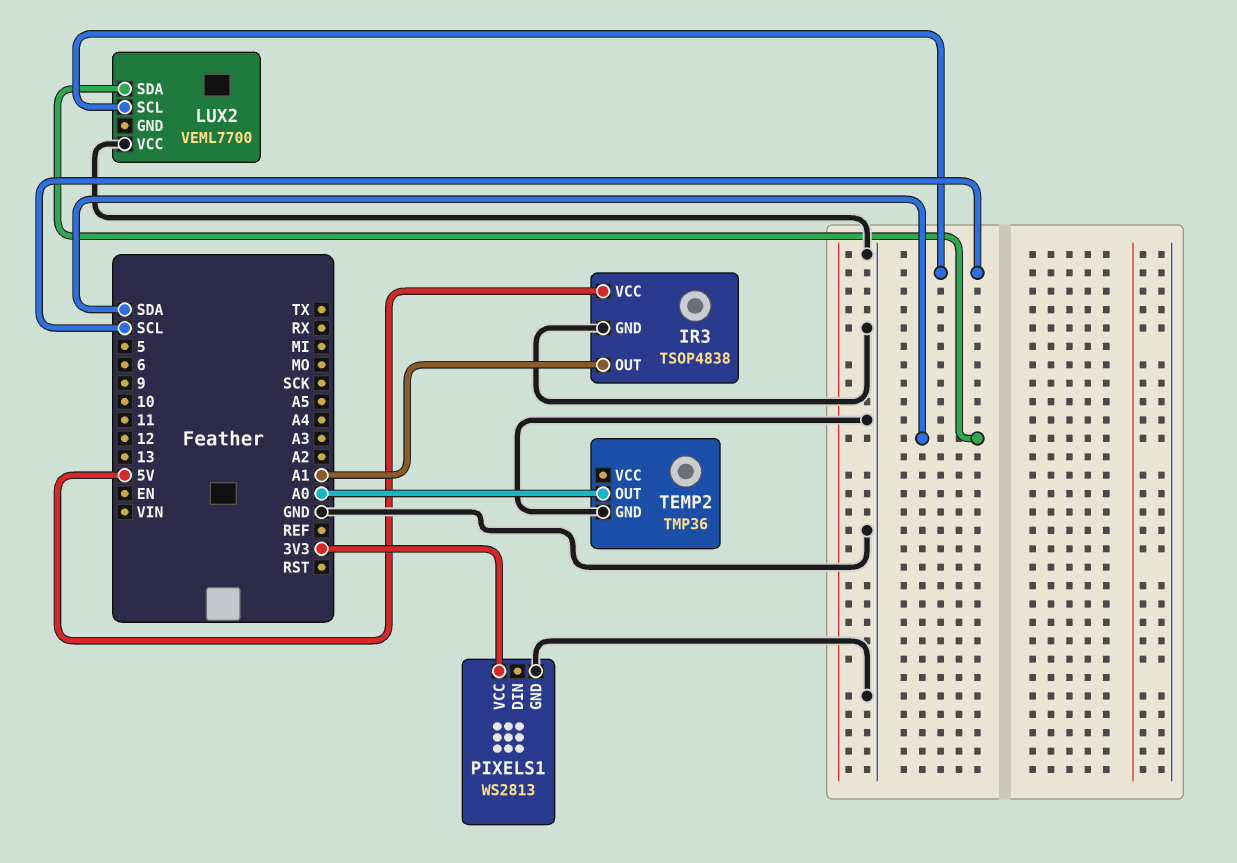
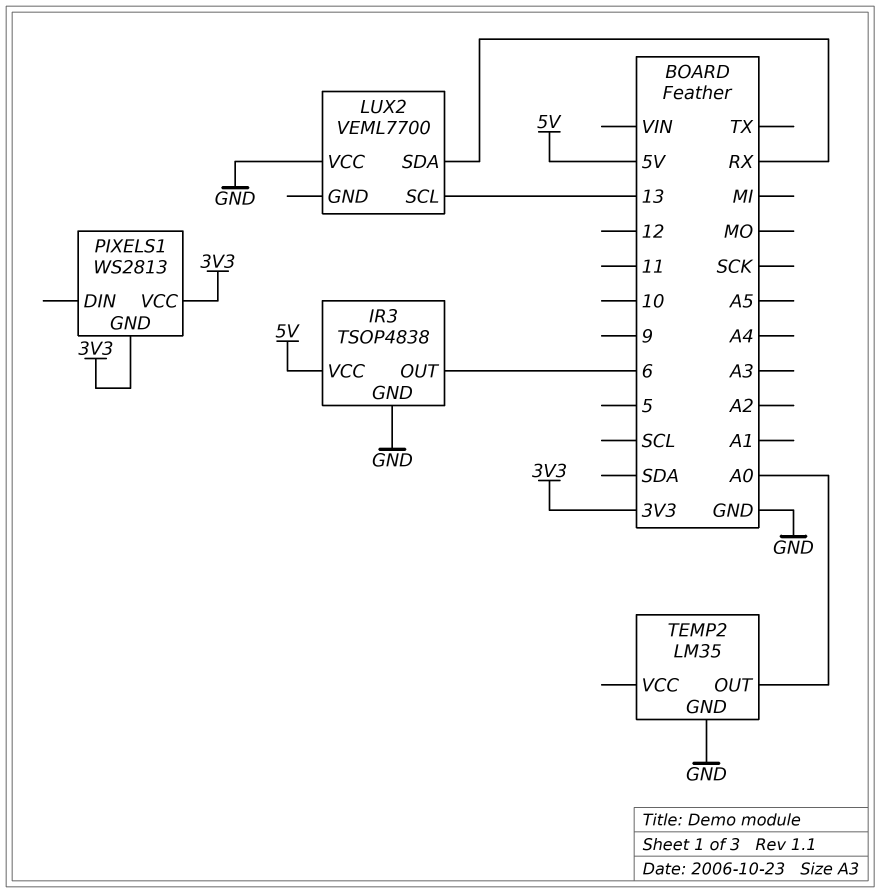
IR3 pin OUT: A1 -> 6
LUX2 pin SCL: SCL -> 13
LUX2 pin SDA: SDA -> RX
PIXELS1 pin GND: GND -> 3V3
TEMP2: TMP36 -> LM35

